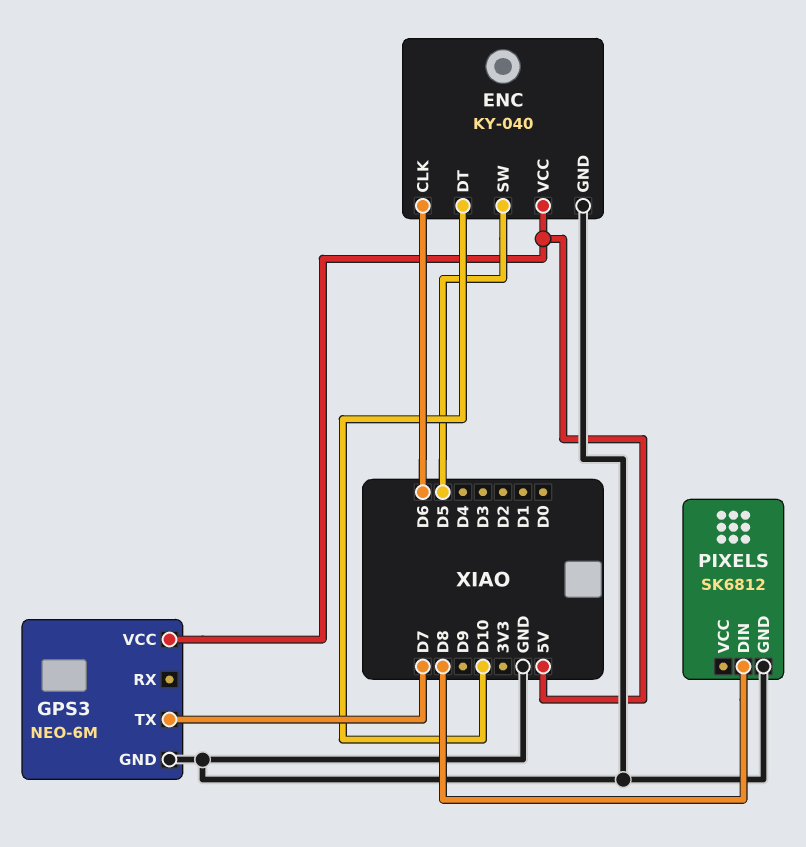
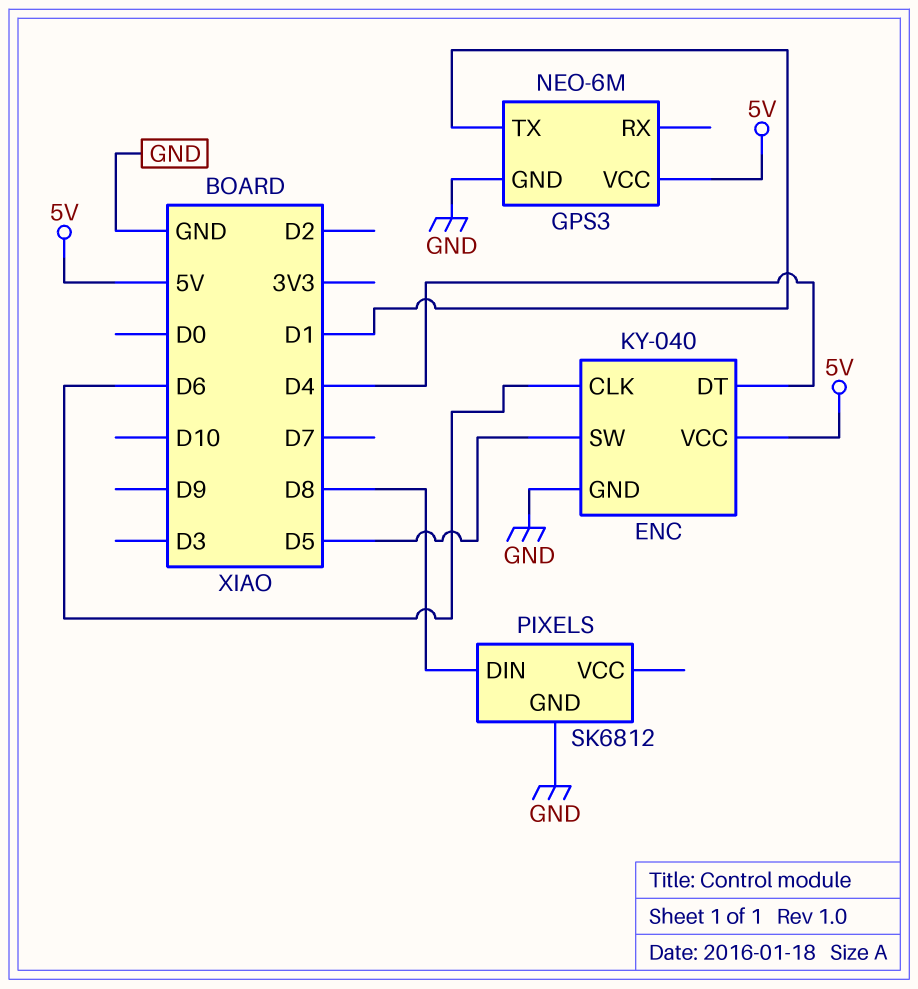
ENC pin DT: D10 -> D4
GPS3 pin TX: D7 -> D1

